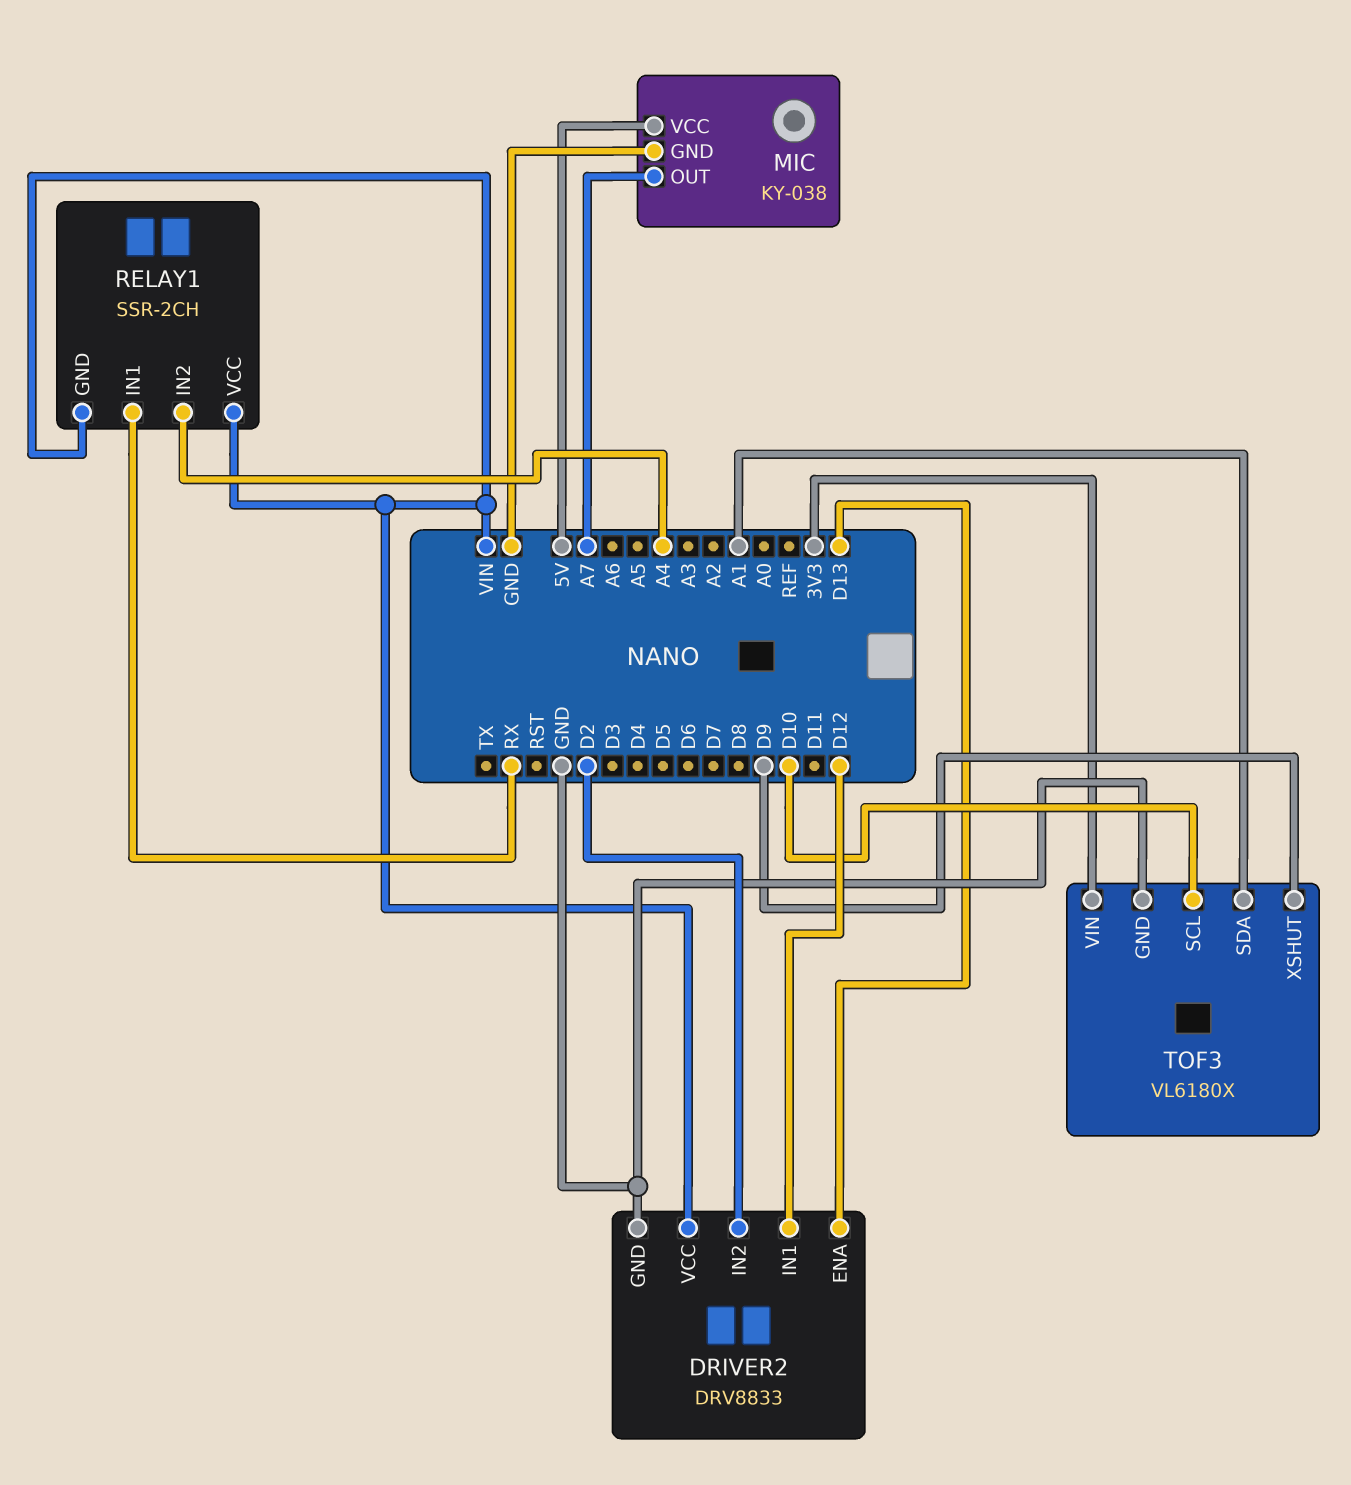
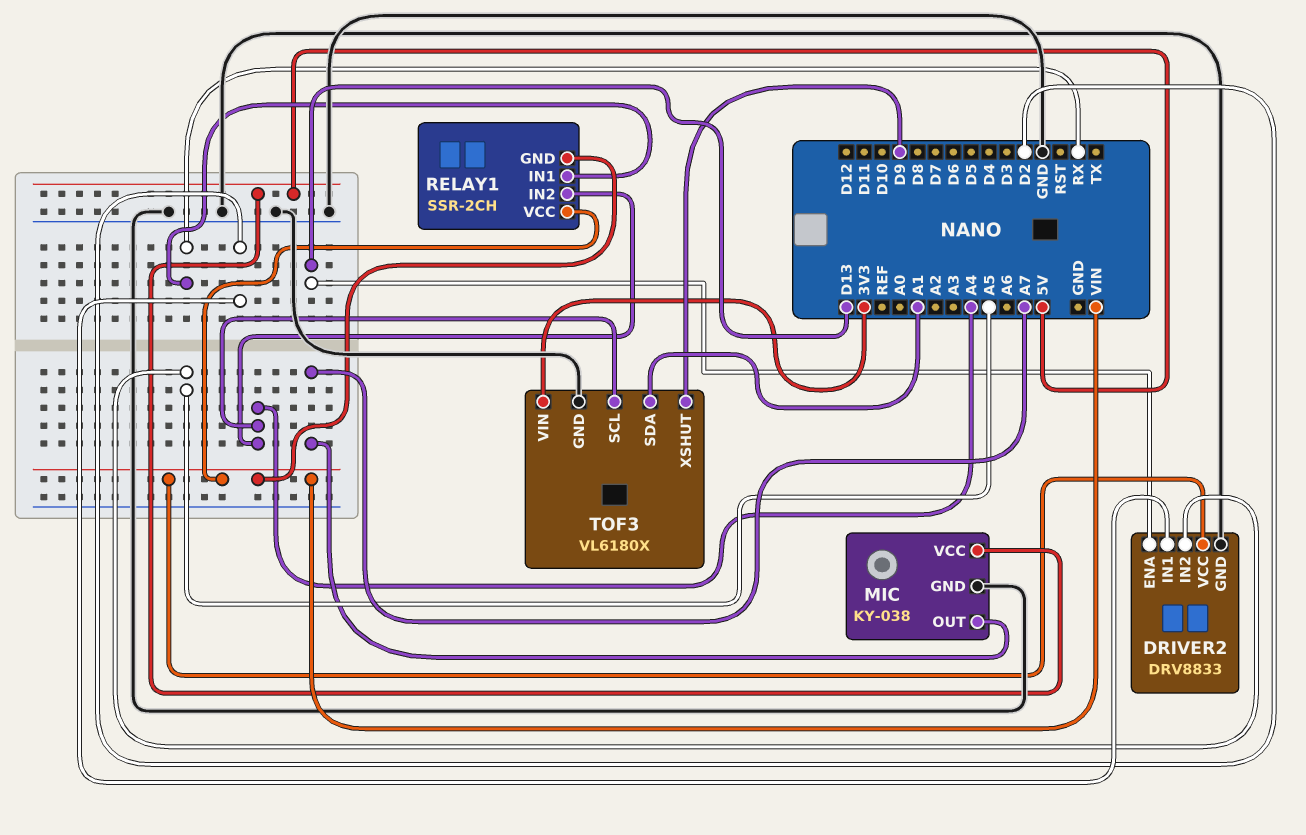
DRIVER2 pin IN1: D12 -> D2
DRIVER2 pin IN2: D2 -> A5
TOF3 pin SCL: D10 -> A4

